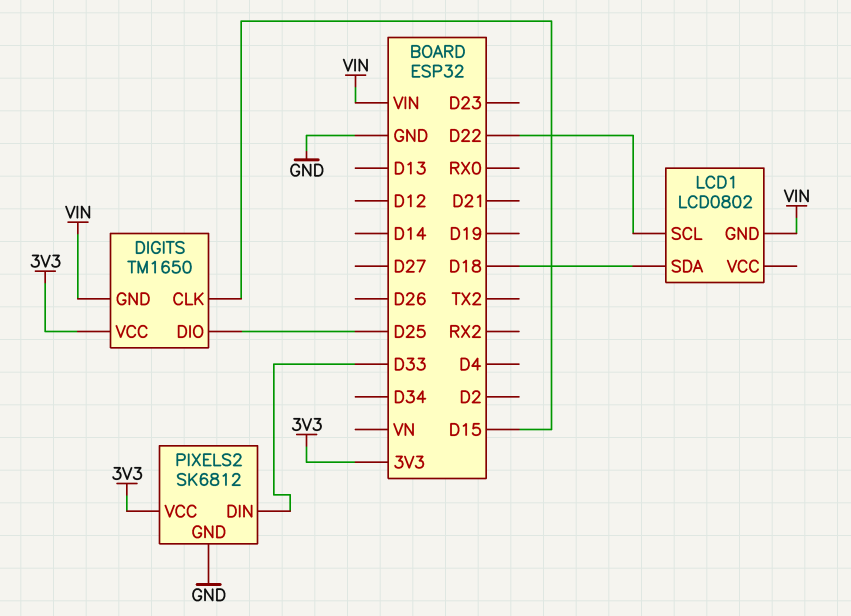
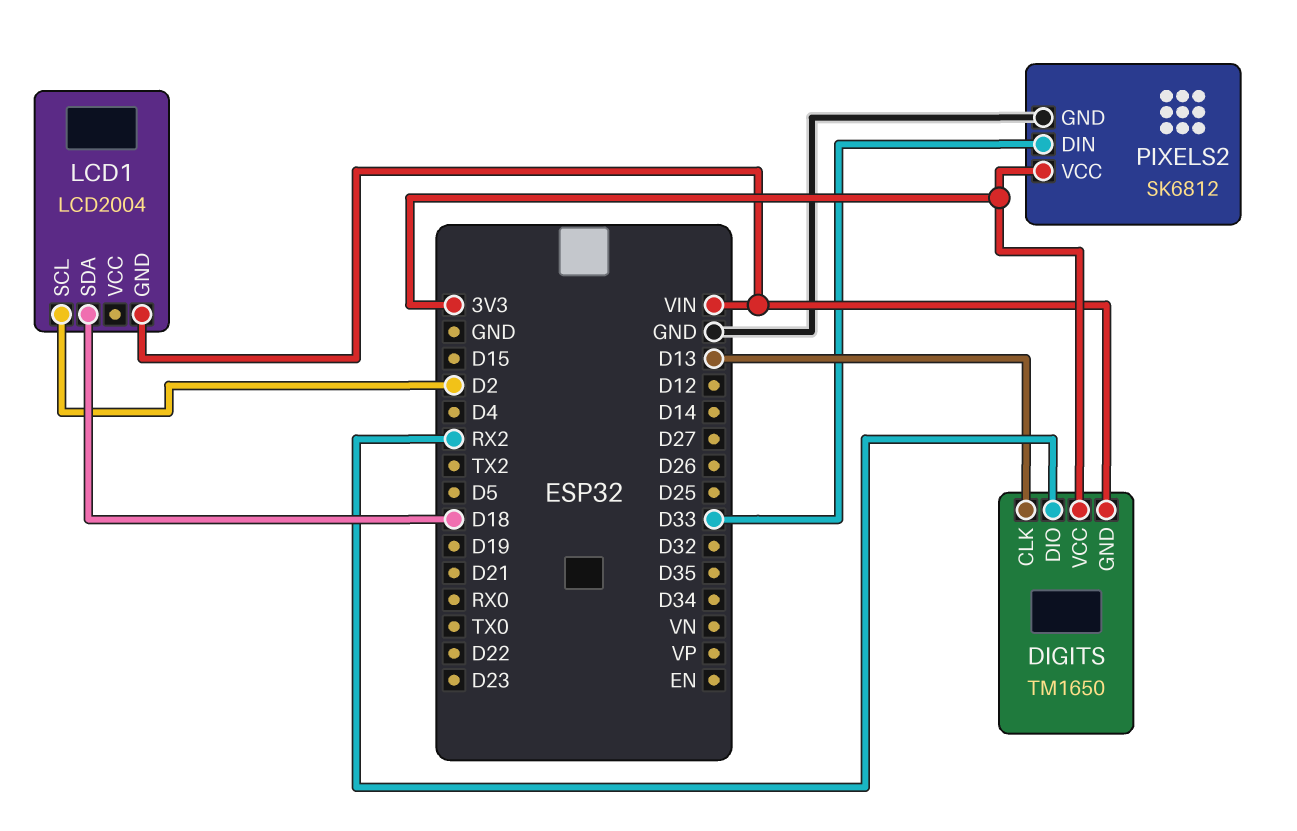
DIGITS pin CLK: D15 -> D13
DIGITS pin DIO: D25 -> RX2
LCD1: LCD0802 -> LCD2004
LCD1 pin SCL: D22 -> D2

